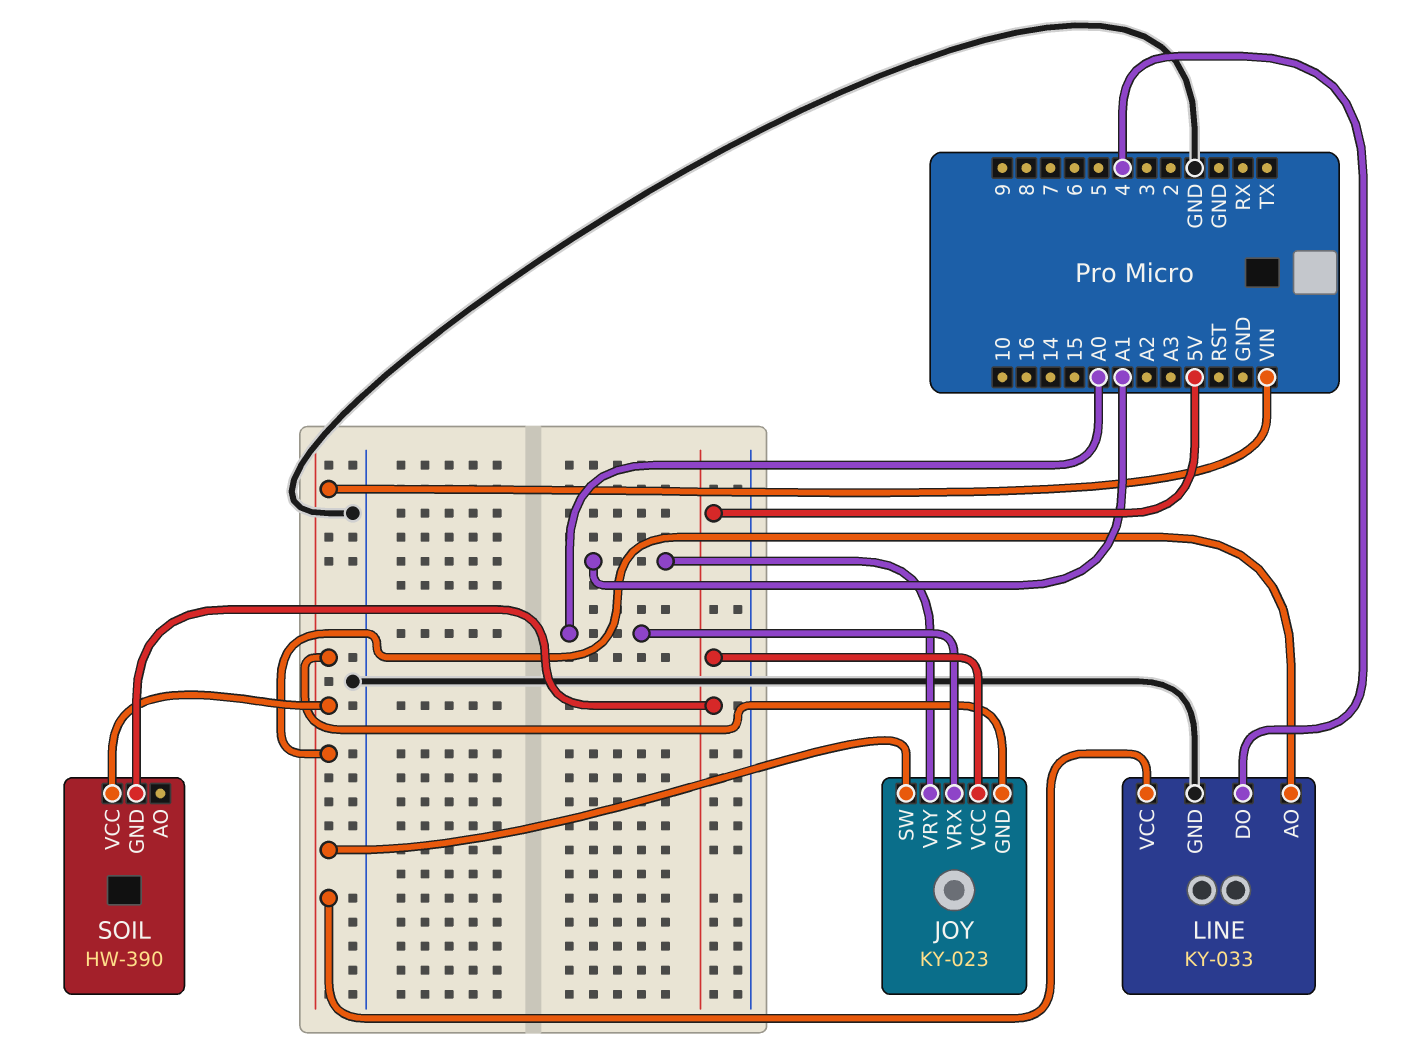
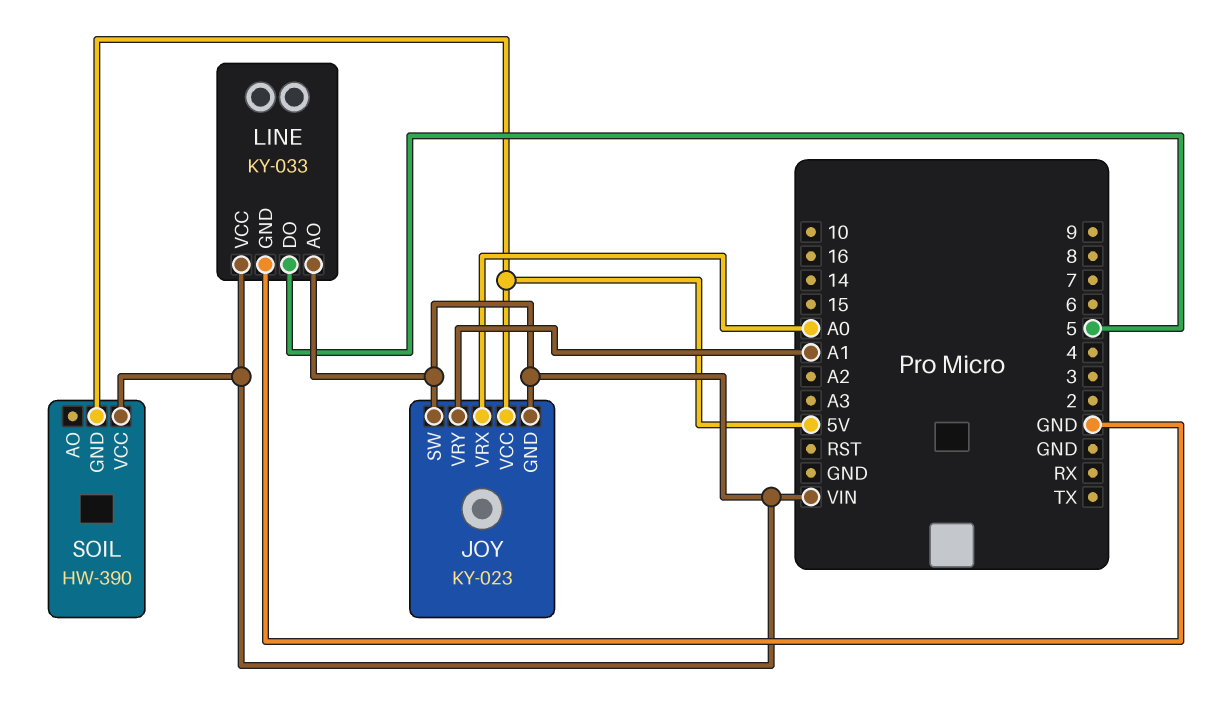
LINE pin DO: 4 -> 5

